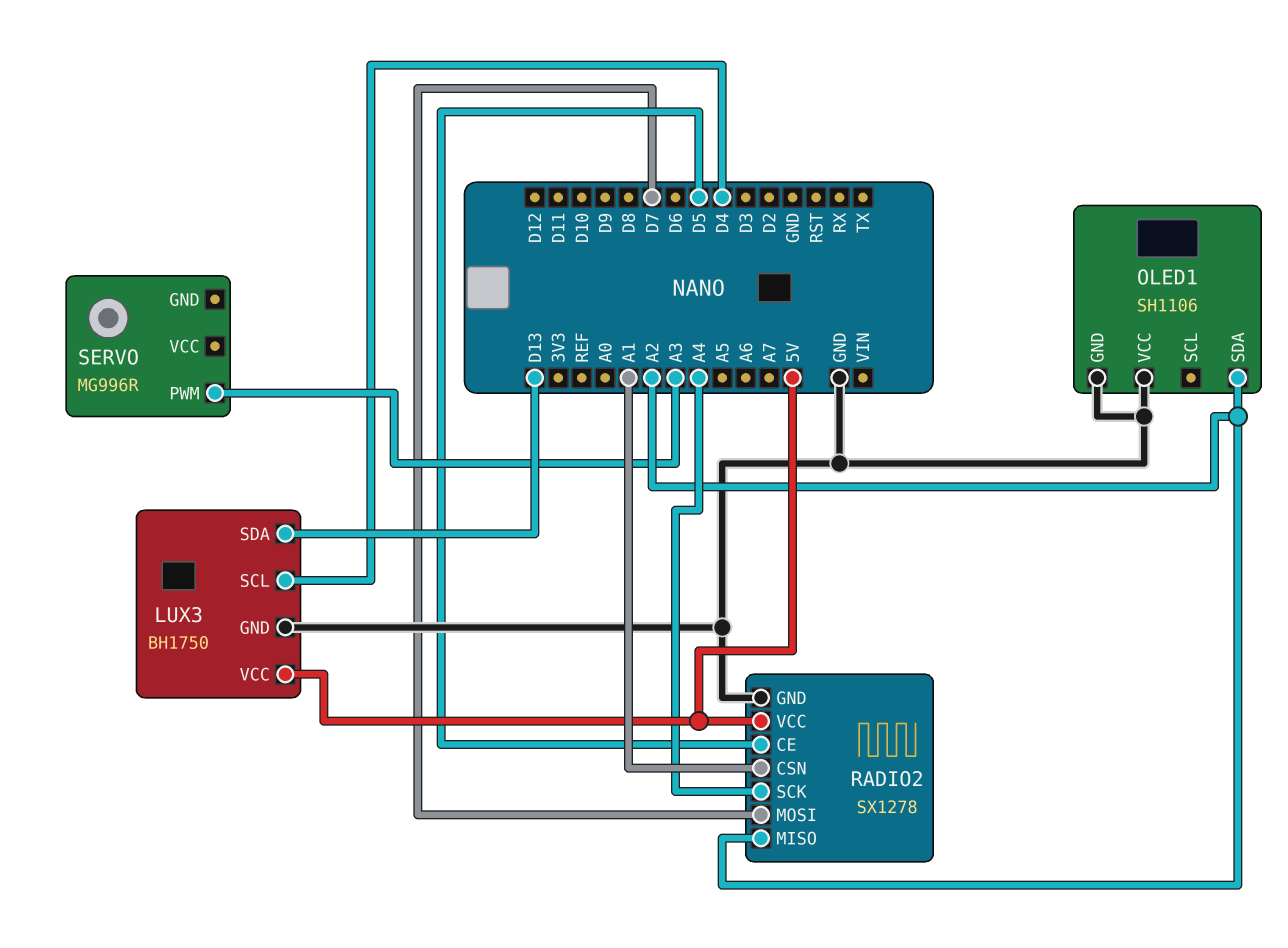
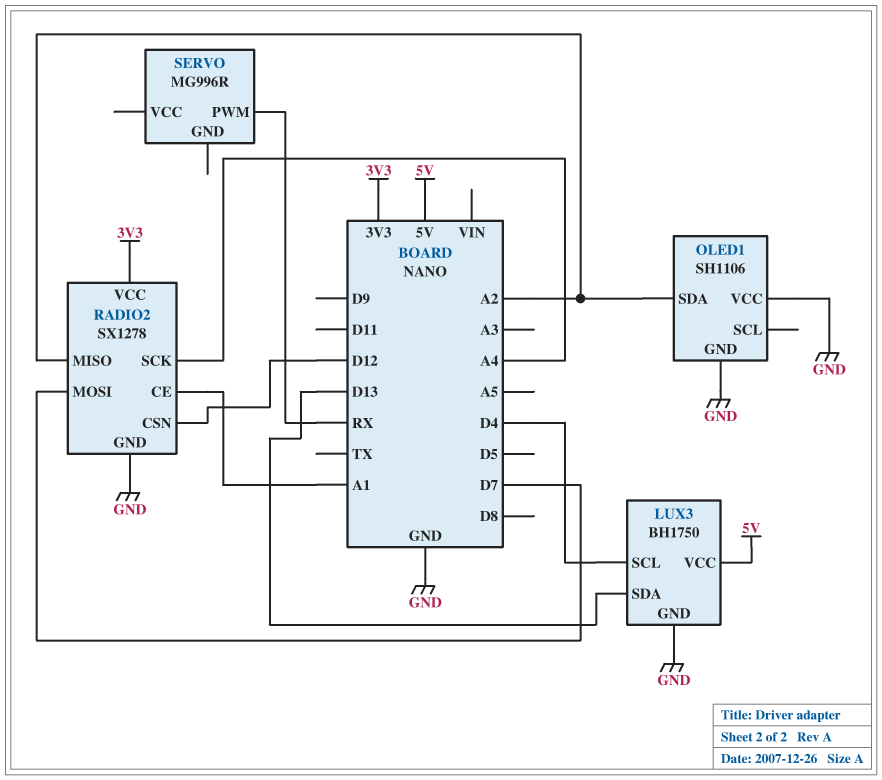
RADIO2 pin CE: D5 -> A1
RADIO2 pin CSN: A1 -> D12
RADIO2 pin VCC: 5V -> 3V3
SERVO pin PWM: A3 -> RX

